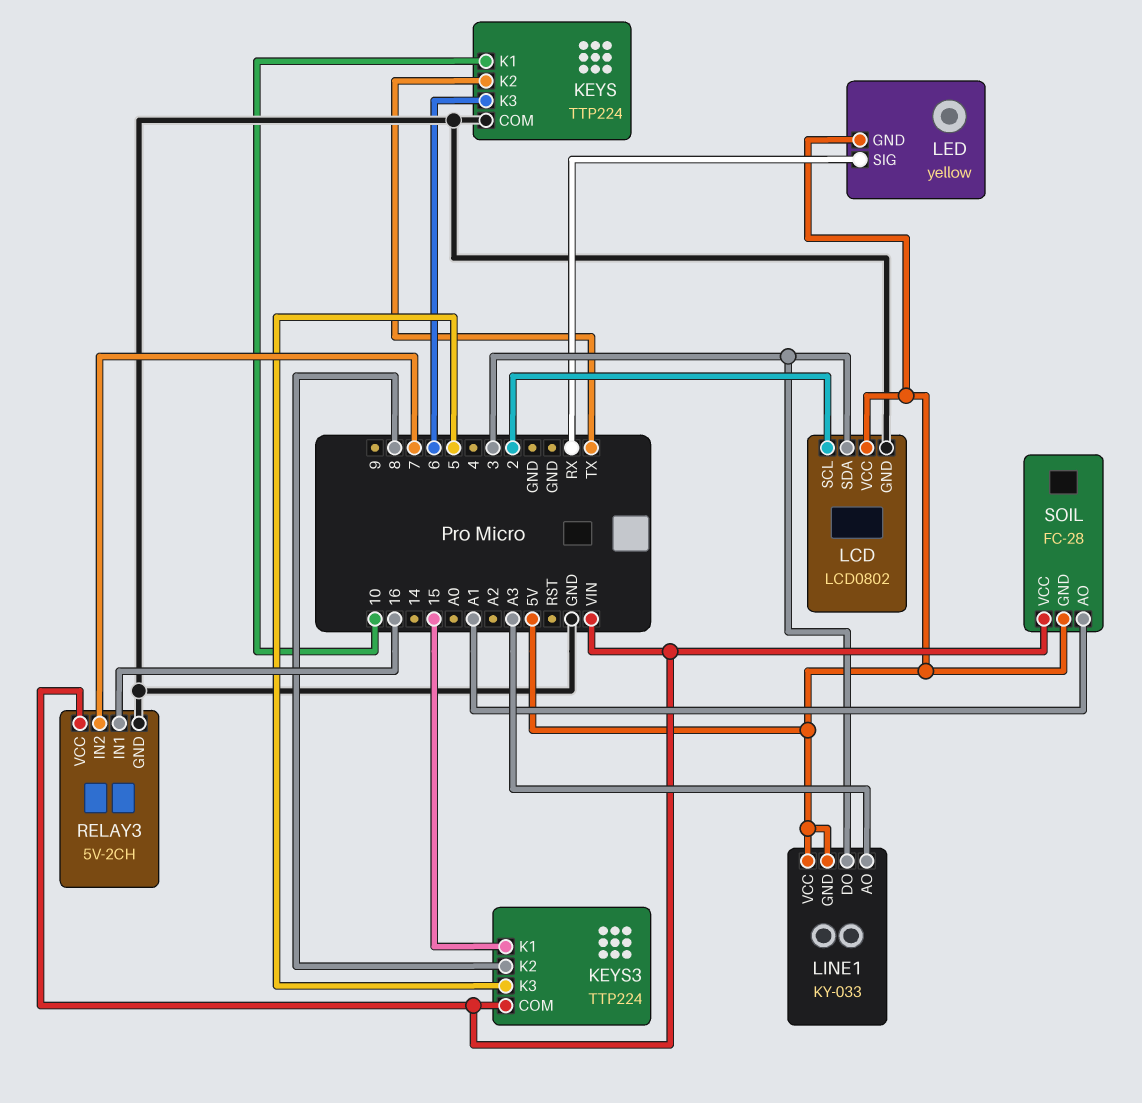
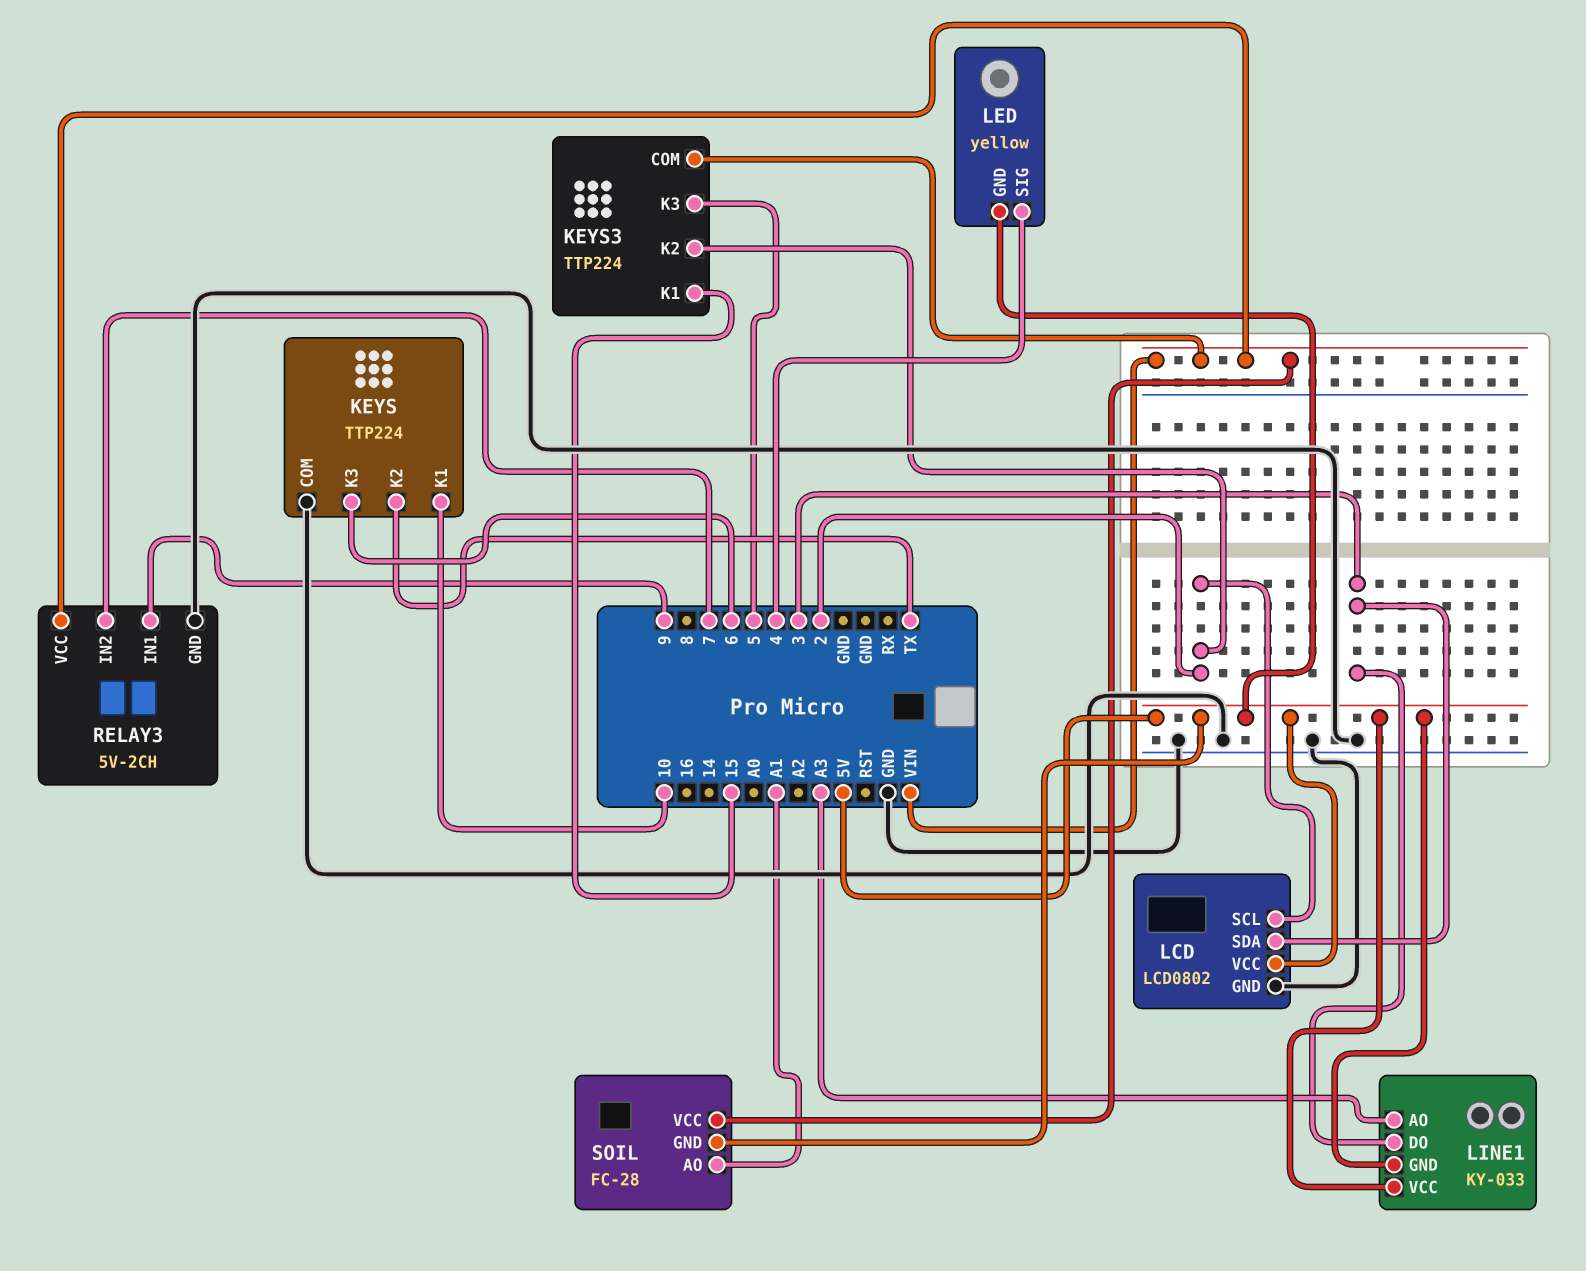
KEYS3 pin K2: 8 -> 2
LED pin SIG: RX -> 4
RELAY3 pin IN1: 16 -> 9

